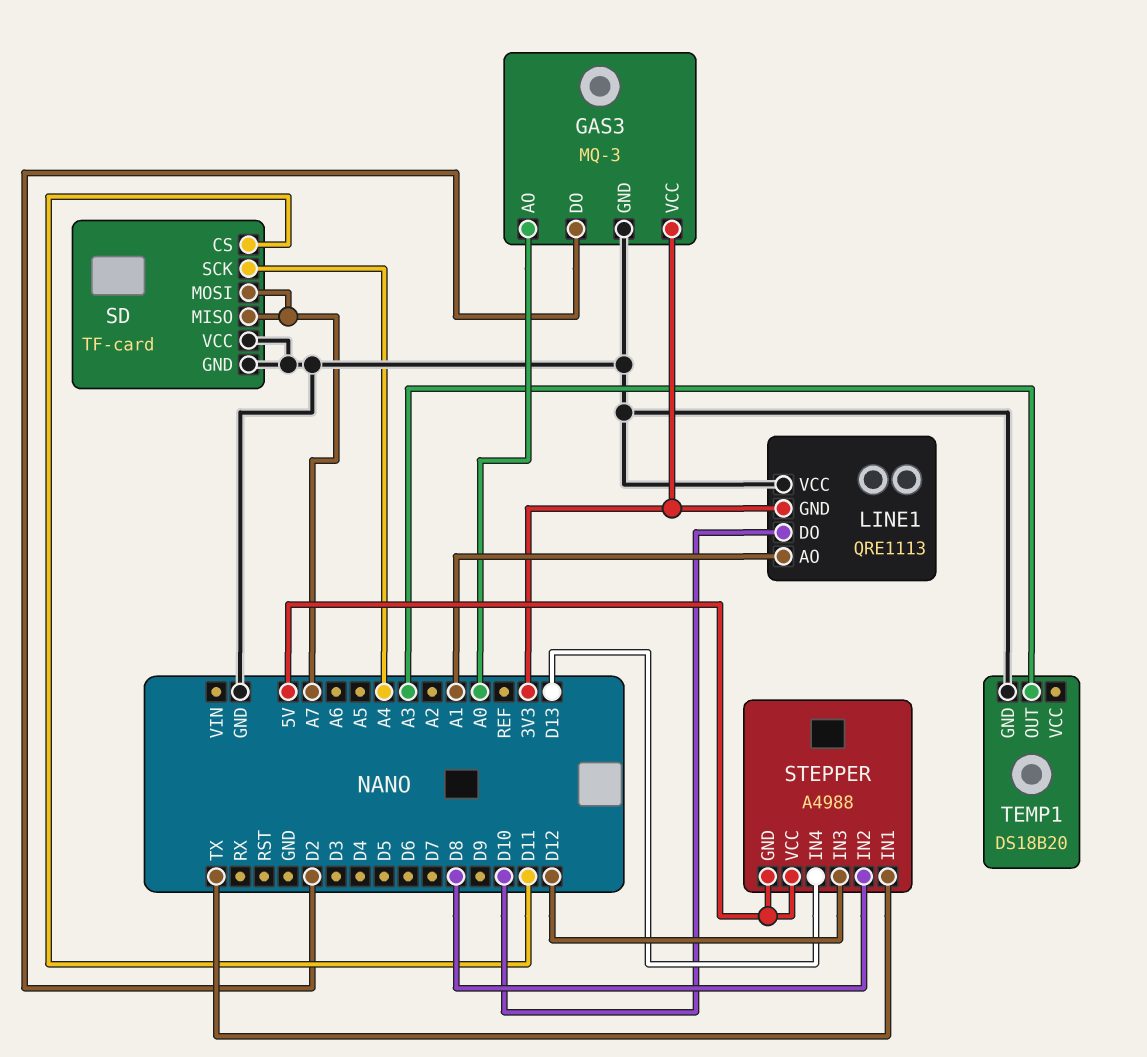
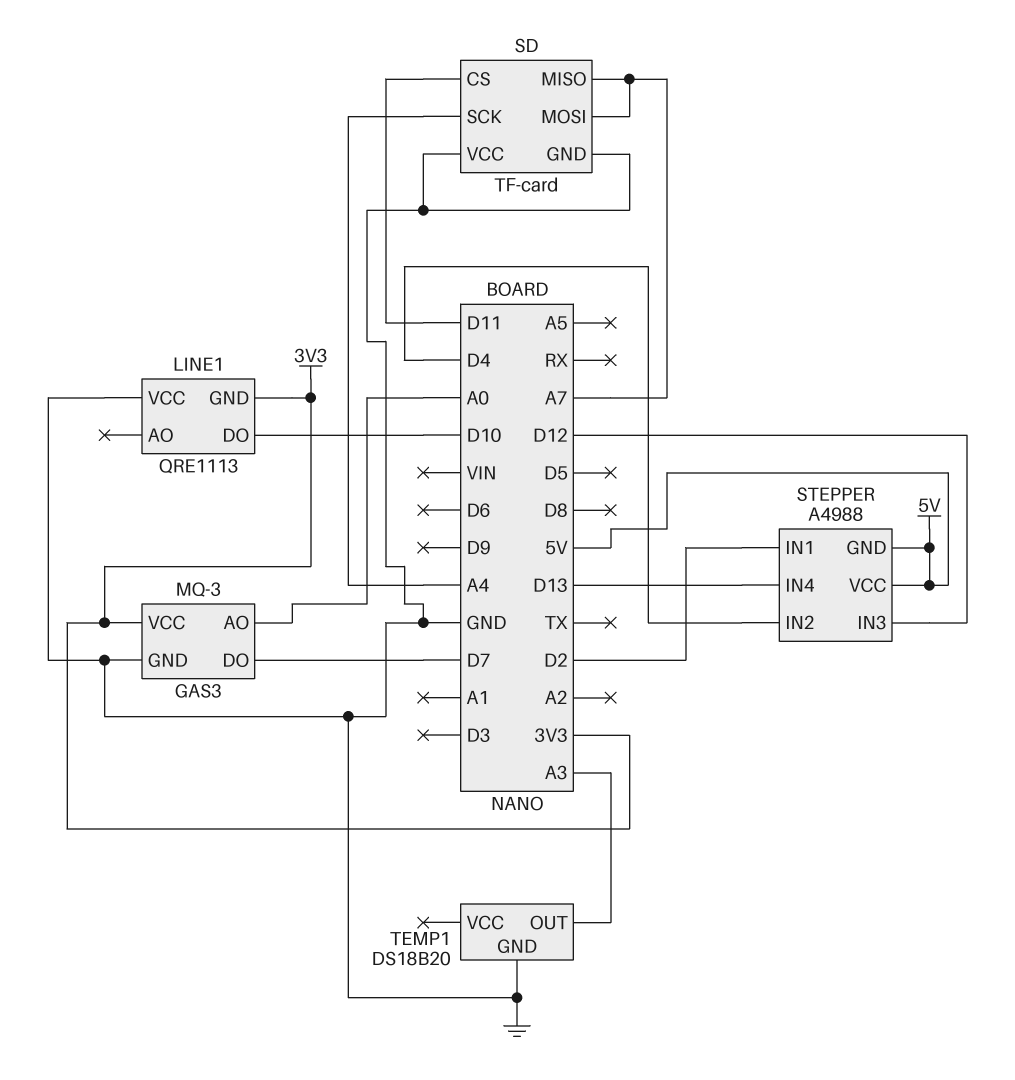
GAS3 pin DO: D2 -> D7
LINE1 pin AO: A1 -> none
STEPPER pin IN1: TX -> D2
STEPPER pin IN2: D8 -> D4

